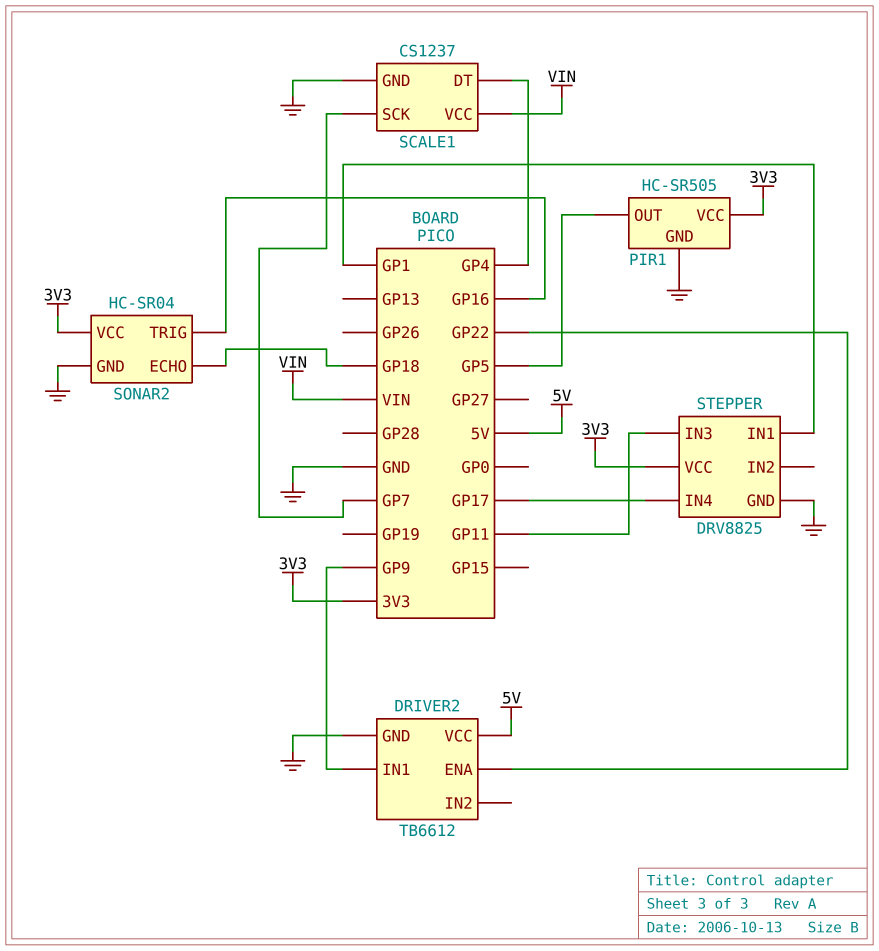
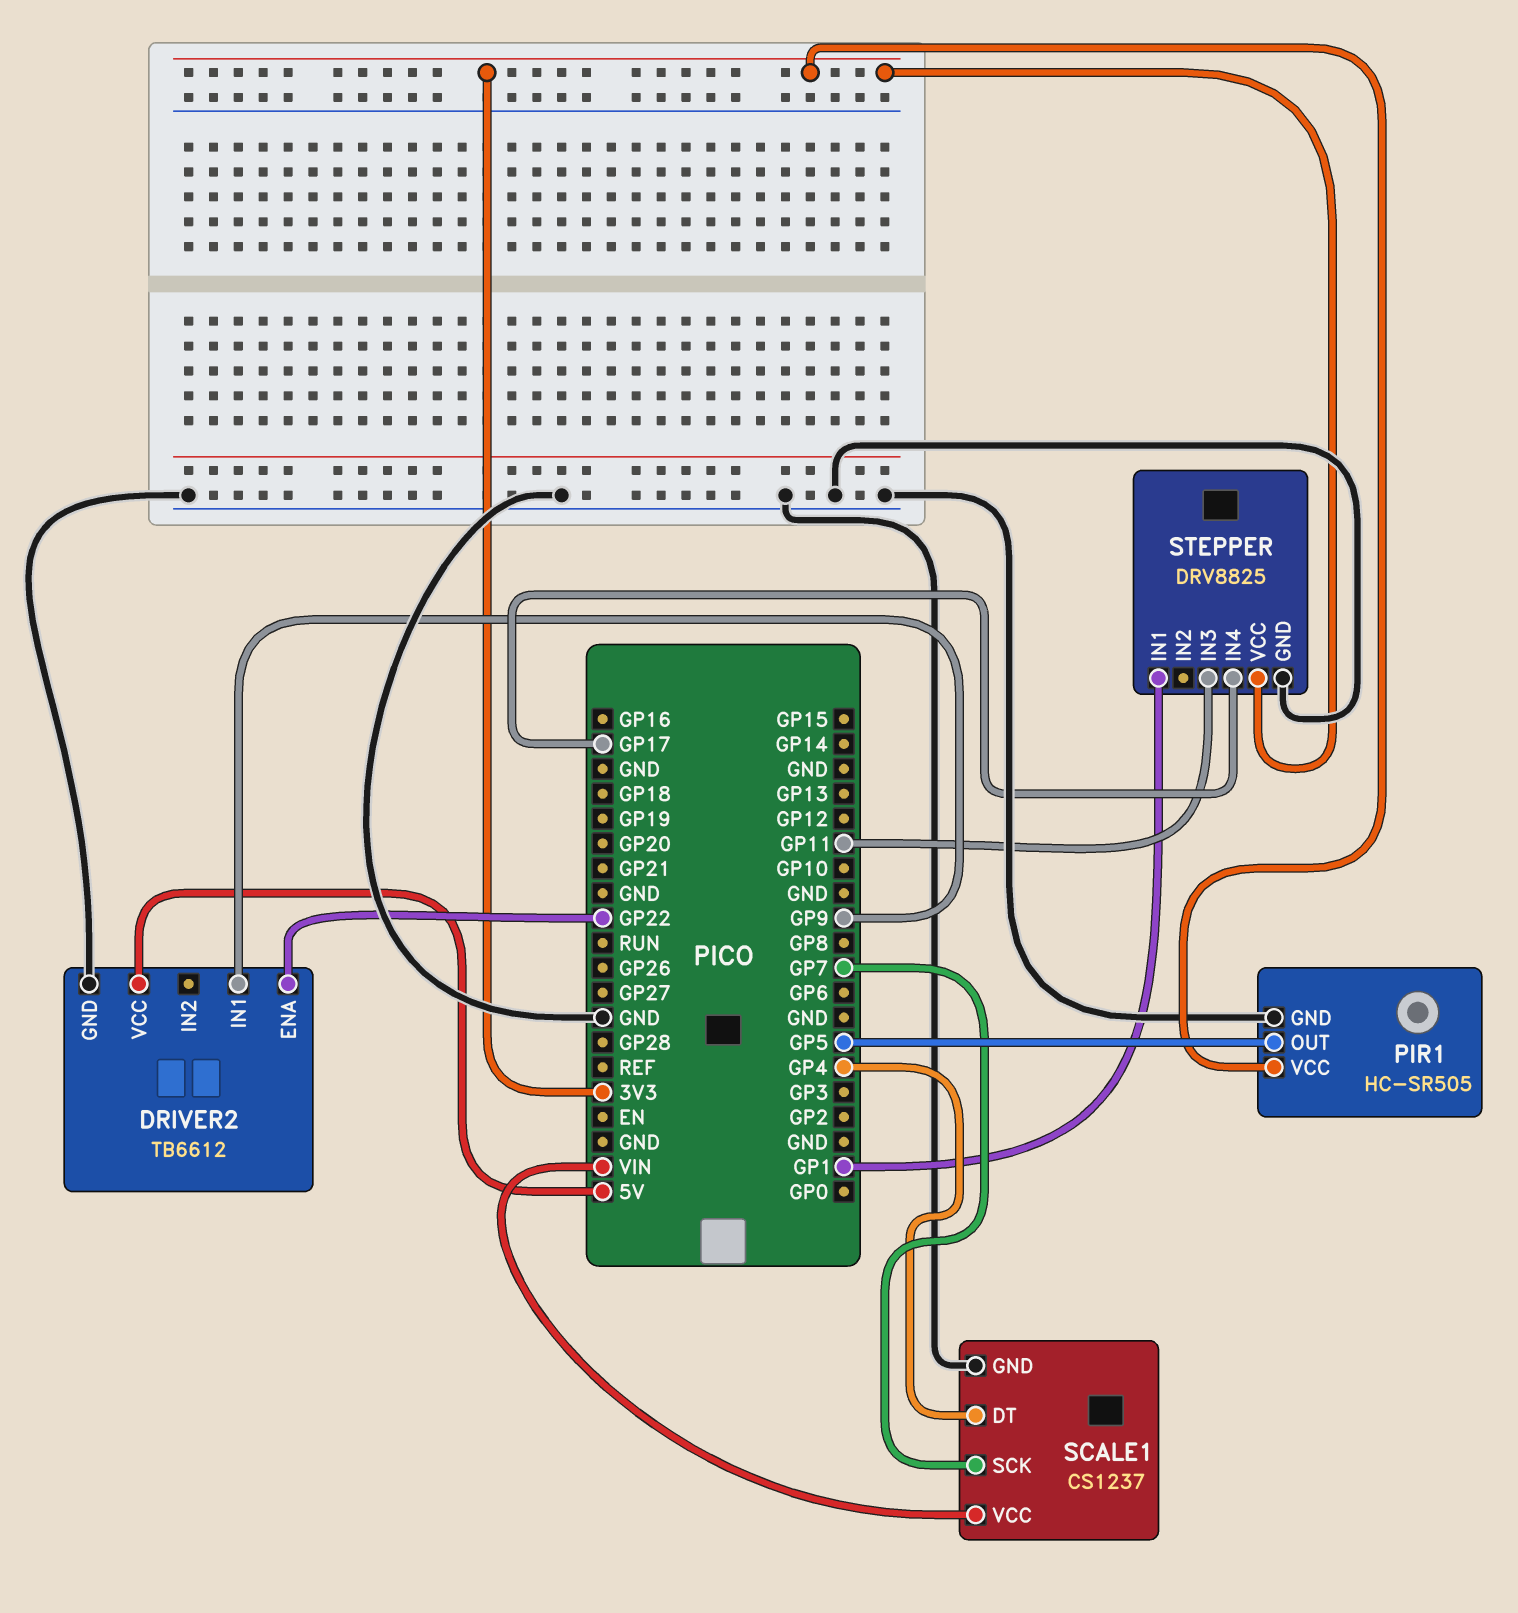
SONAR2: HC-SR04 -> none
SONAR2 pin ECHO: GP18 -> none
SONAR2 pin GND: GND -> none
SONAR2 pin TRIG: GP16 -> none
SONAR2 pin VCC: 3V3 -> none

